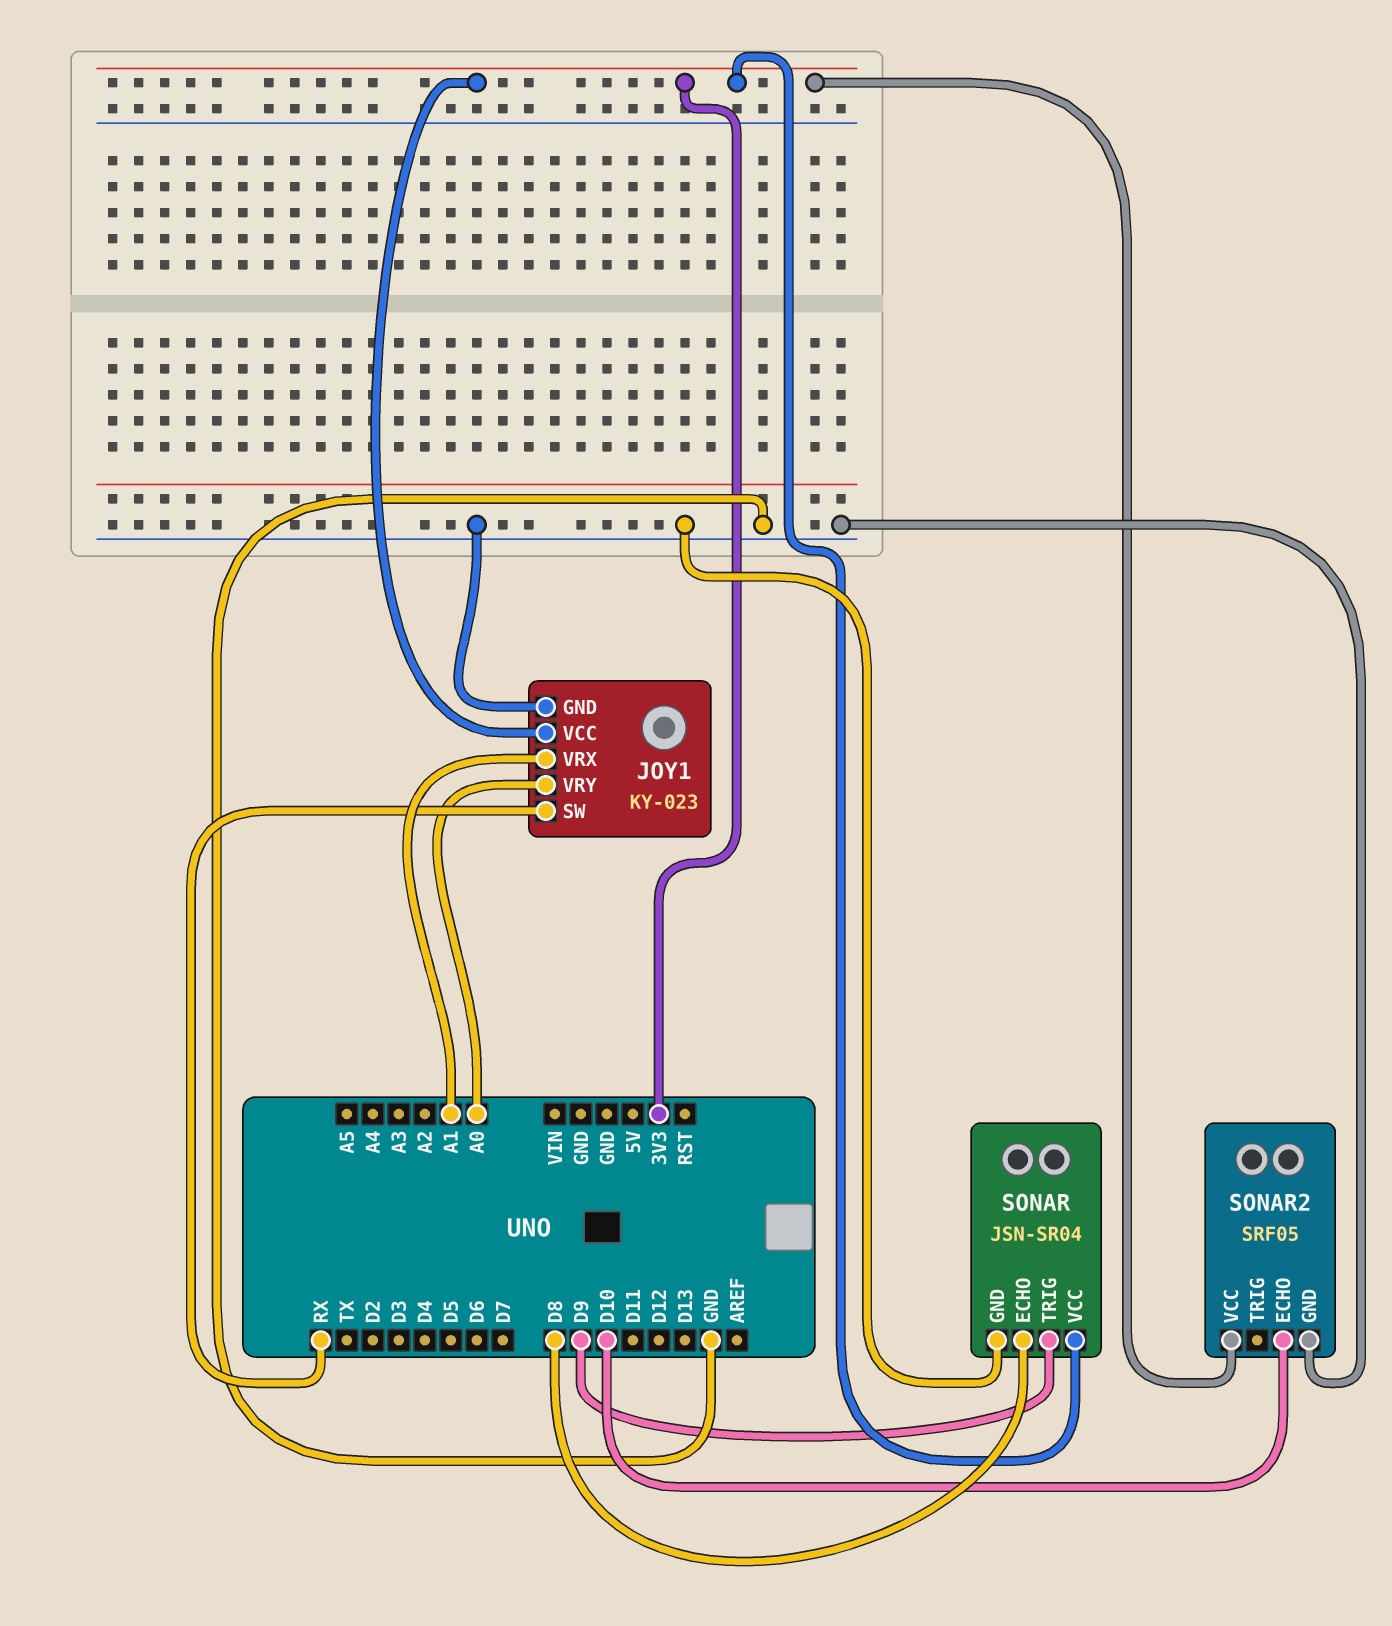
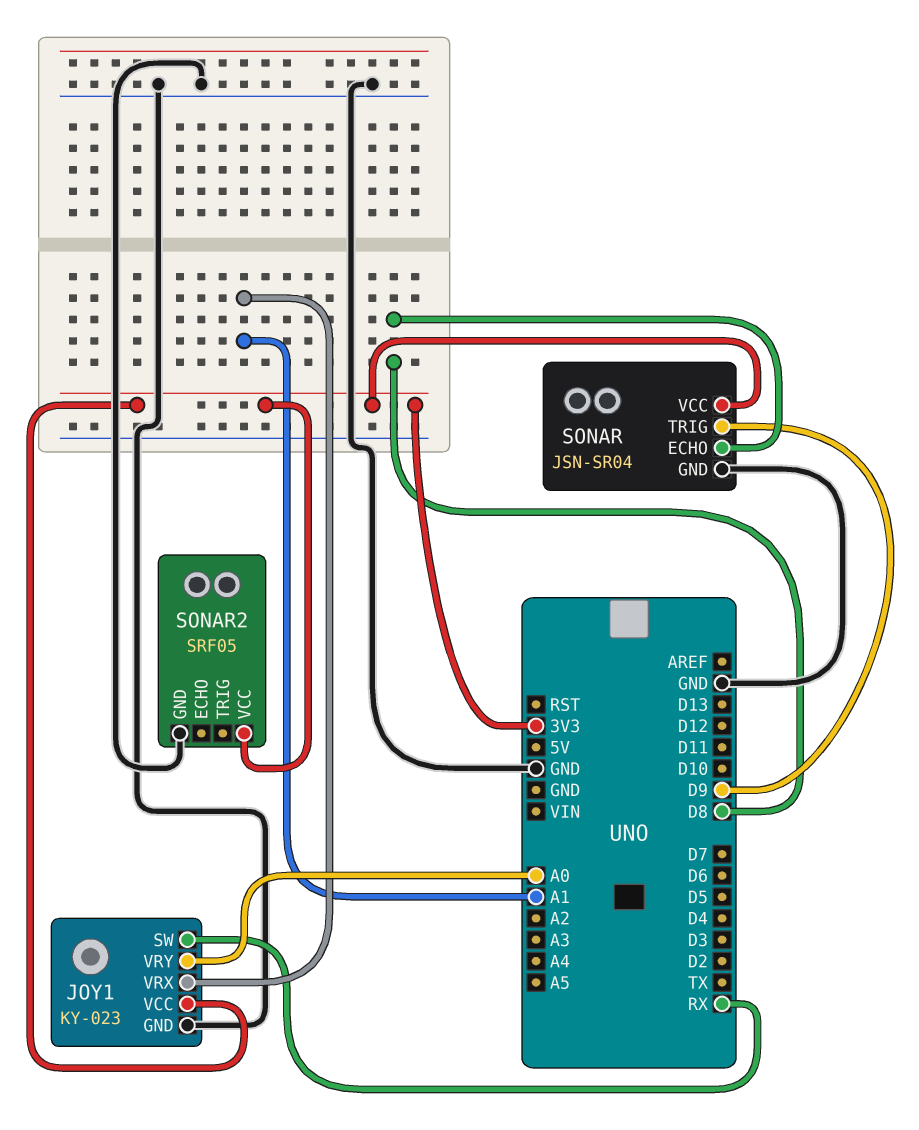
SONAR2 pin ECHO: D10 -> none

